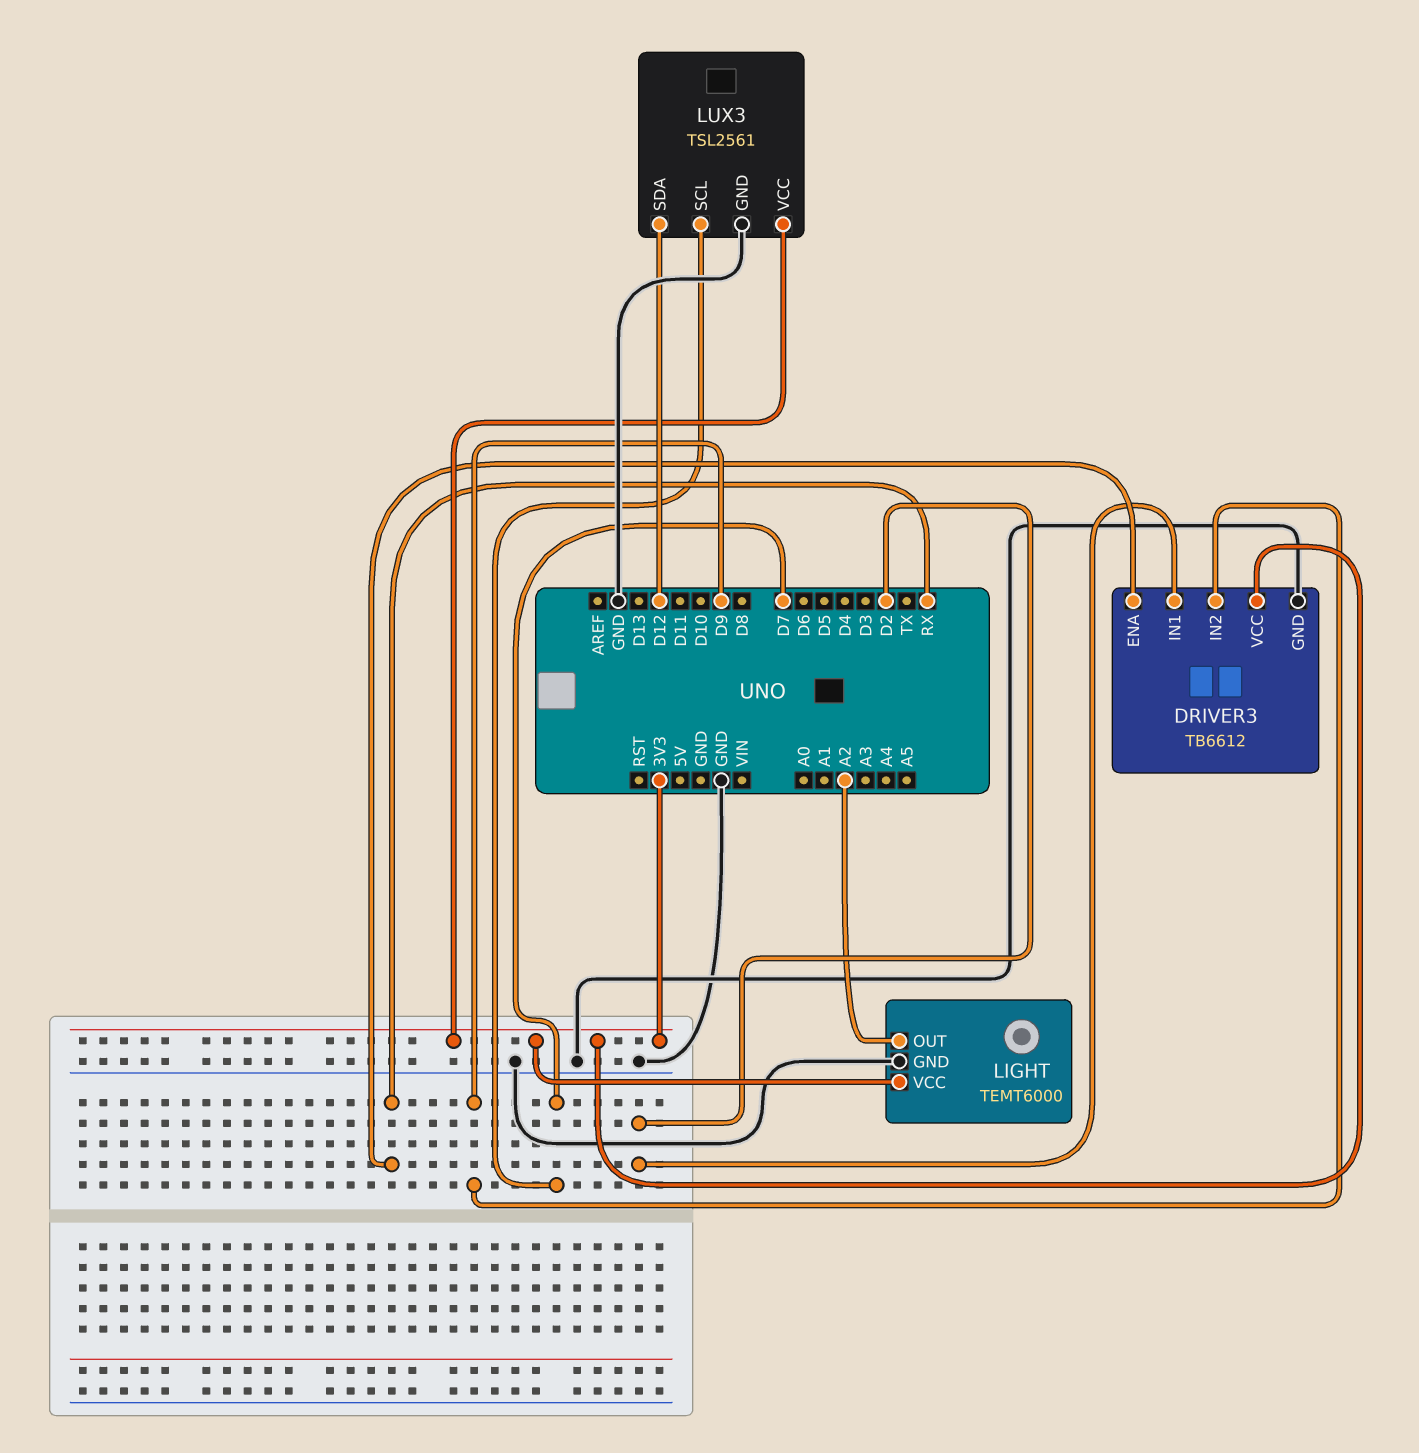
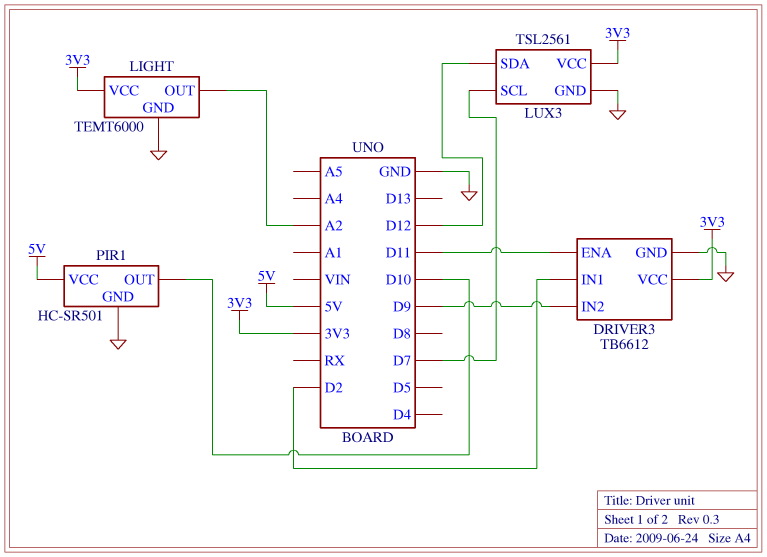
DRIVER3 pin ENA: RX -> D11
PIR1: none -> HC-SR501
PIR1 pin GND: none -> GND
PIR1 pin OUT: none -> D10
PIR1 pin VCC: none -> 5V

